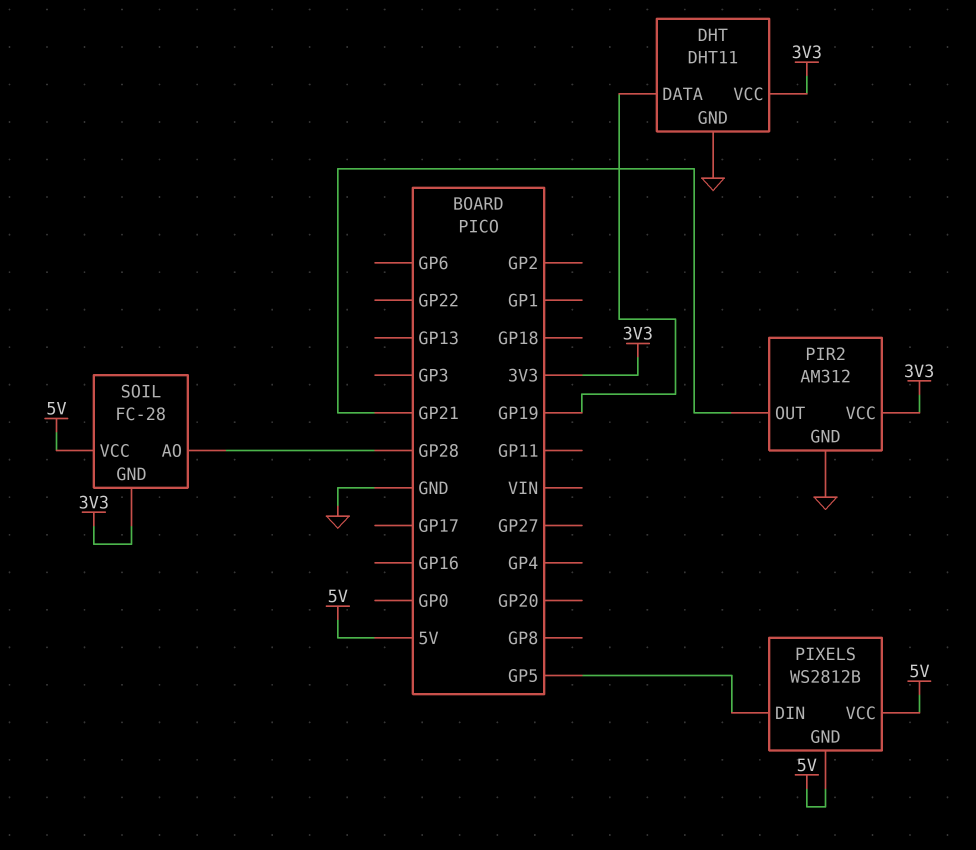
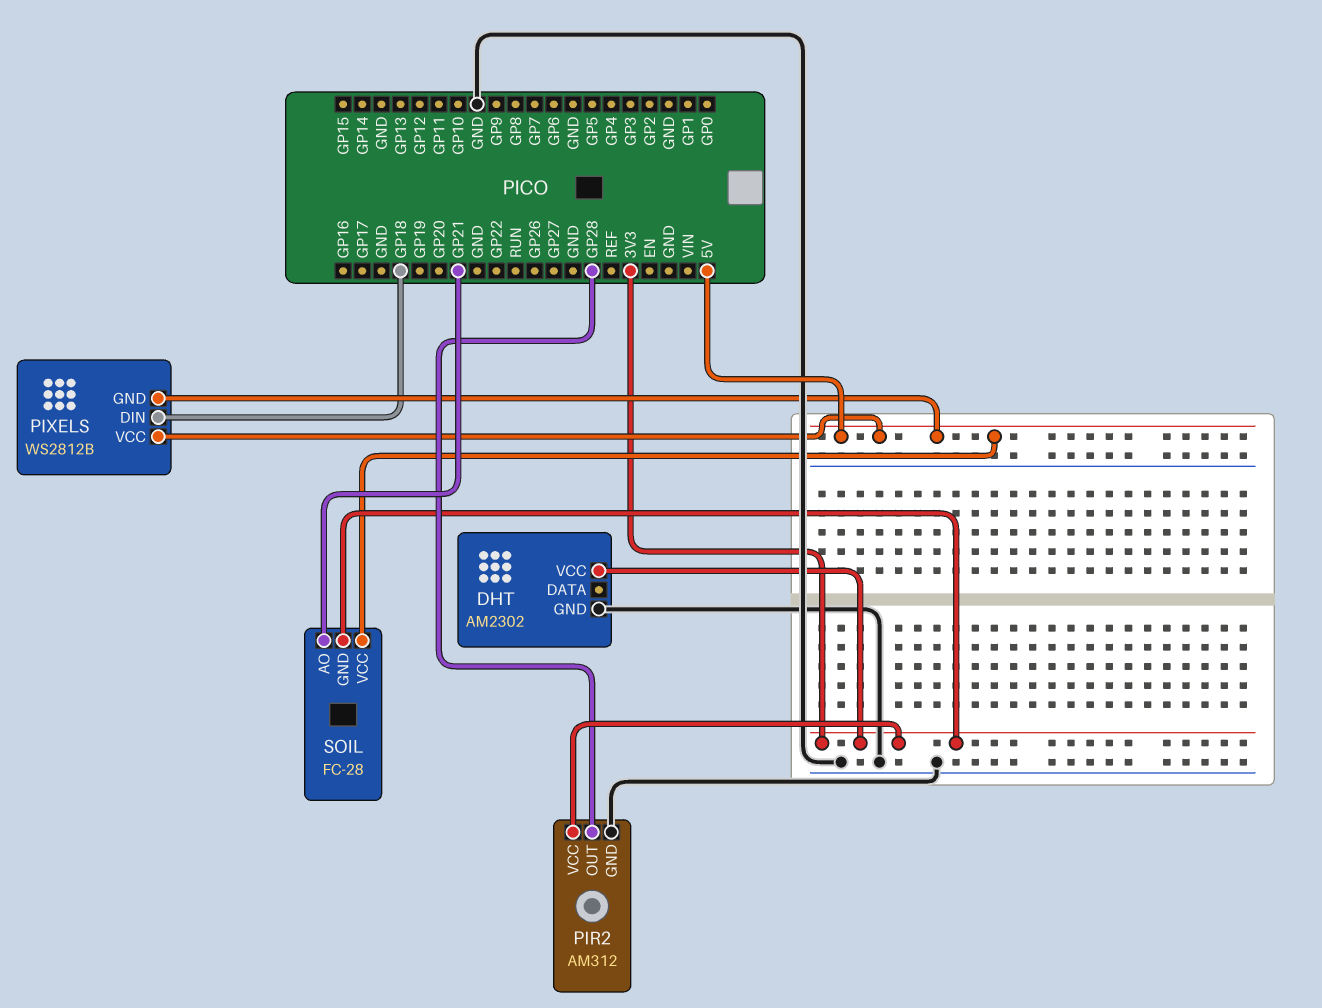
DHT: DHT11 -> AM2302
DHT pin DATA: GP19 -> none
PIR2 pin OUT: GP21 -> GP28
PIXELS pin DIN: GP5 -> GP18
SOIL pin AO: GP28 -> GP21

